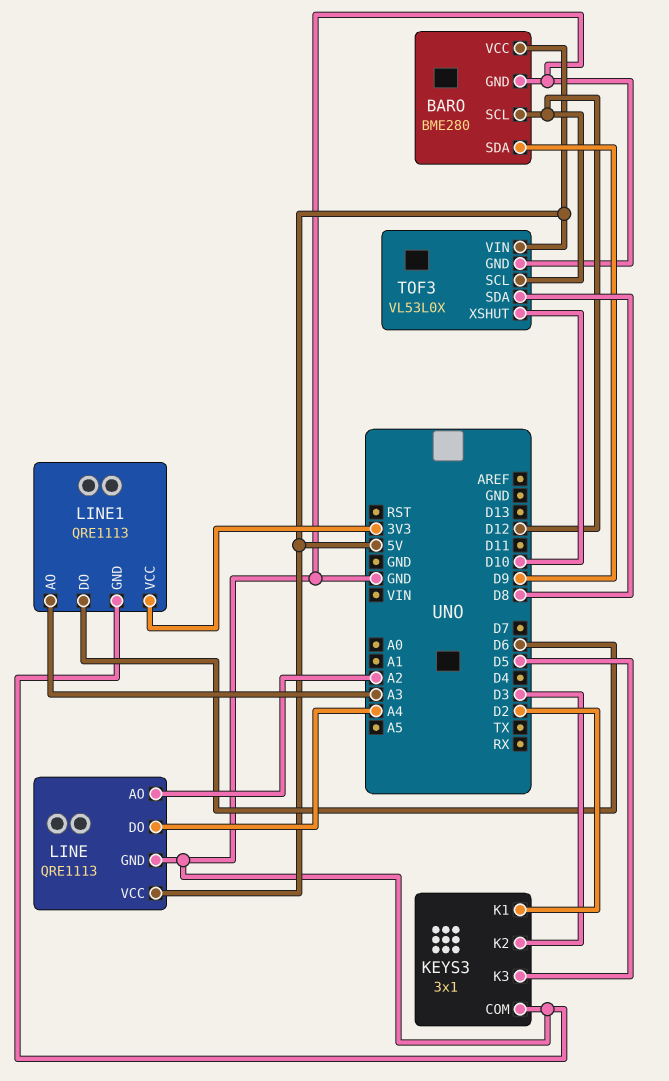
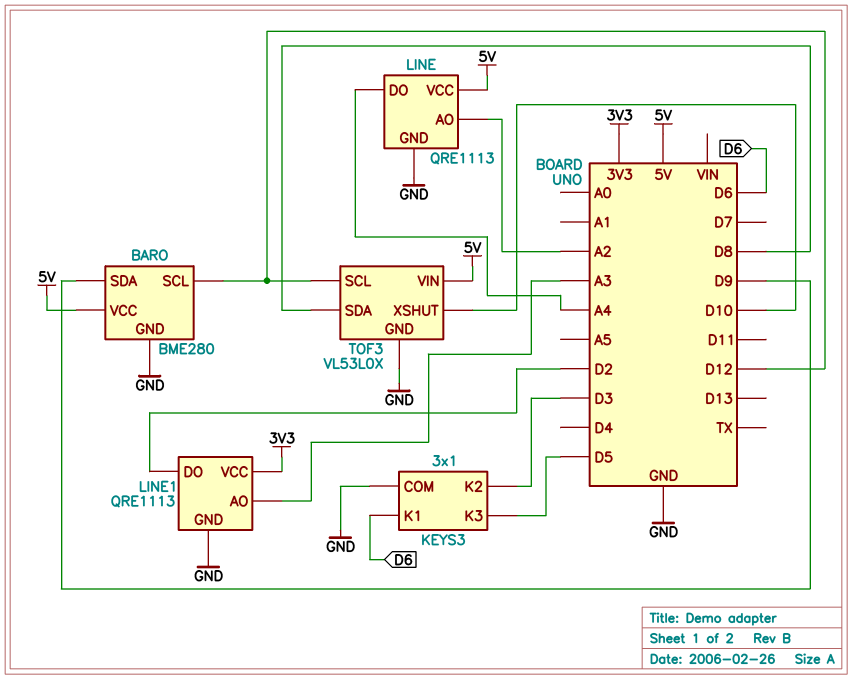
KEYS3 pin K1: D2 -> D6
LINE1 pin DO: D6 -> D2

